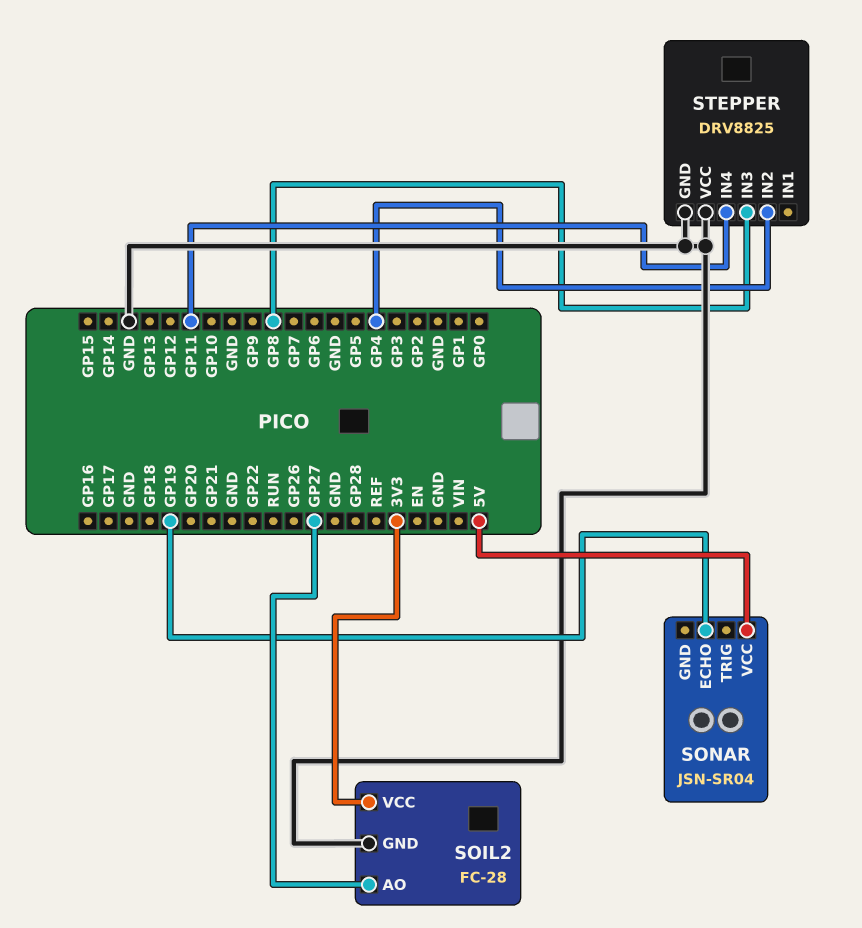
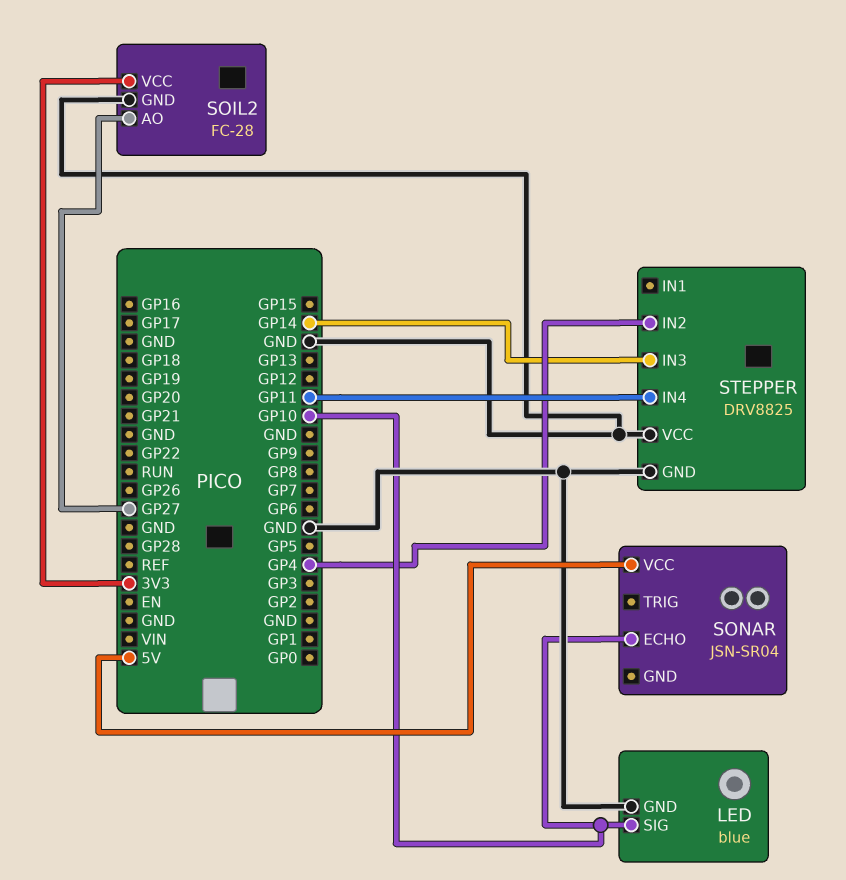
LED: none -> blue
LED pin GND: none -> GND
LED pin SIG: none -> GP10
SONAR pin ECHO: GP19 -> GP10
STEPPER pin IN3: GP8 -> GP14

